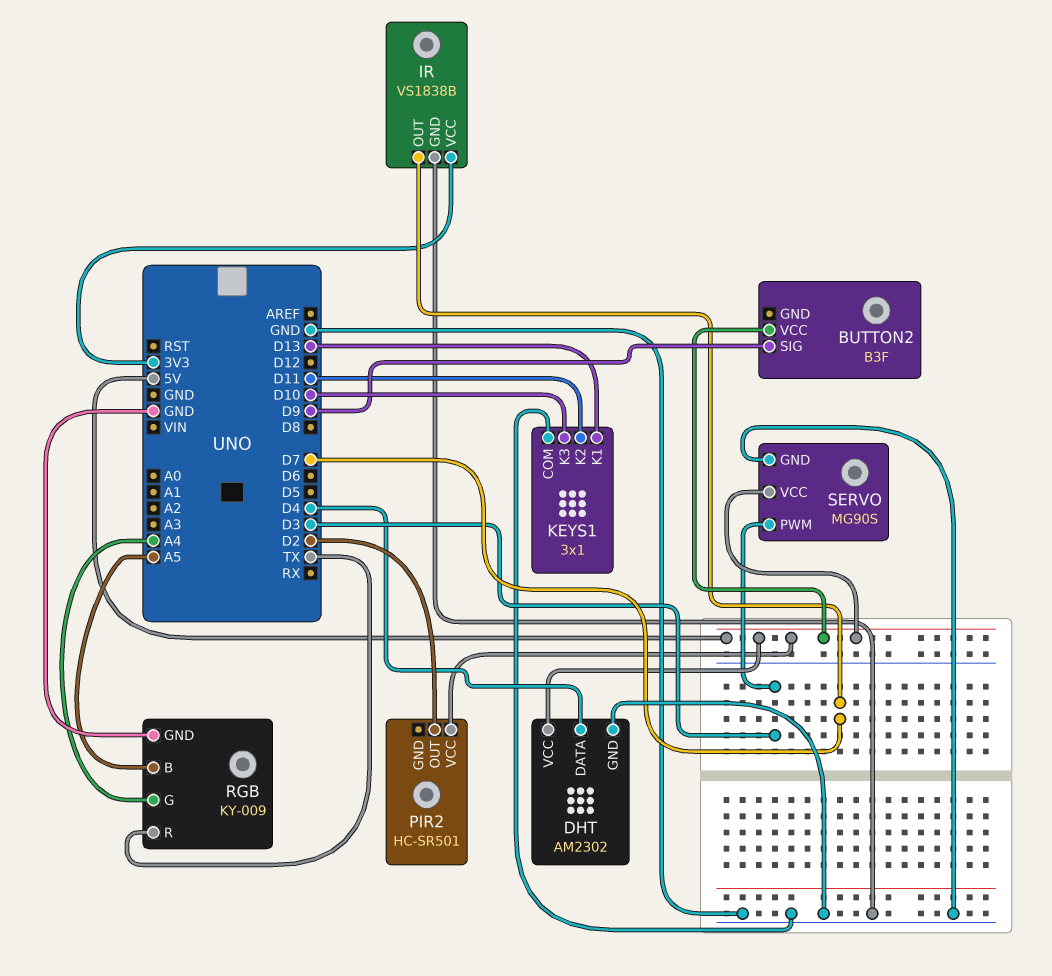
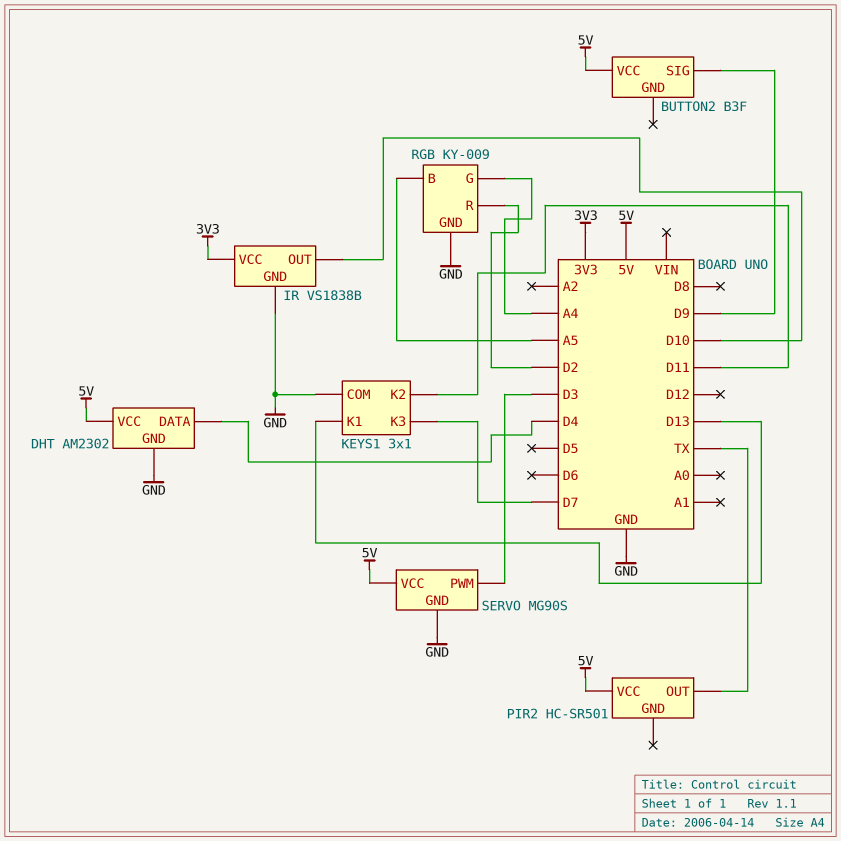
IR pin OUT: D7 -> D10
KEYS1 pin K3: D10 -> D7
PIR2 pin OUT: D2 -> TX
RGB pin R: TX -> D2

